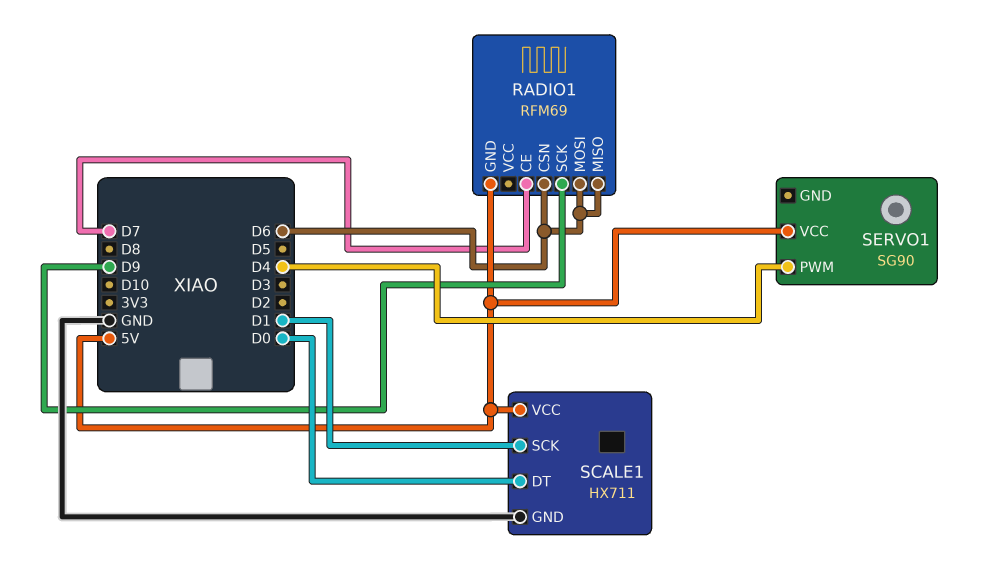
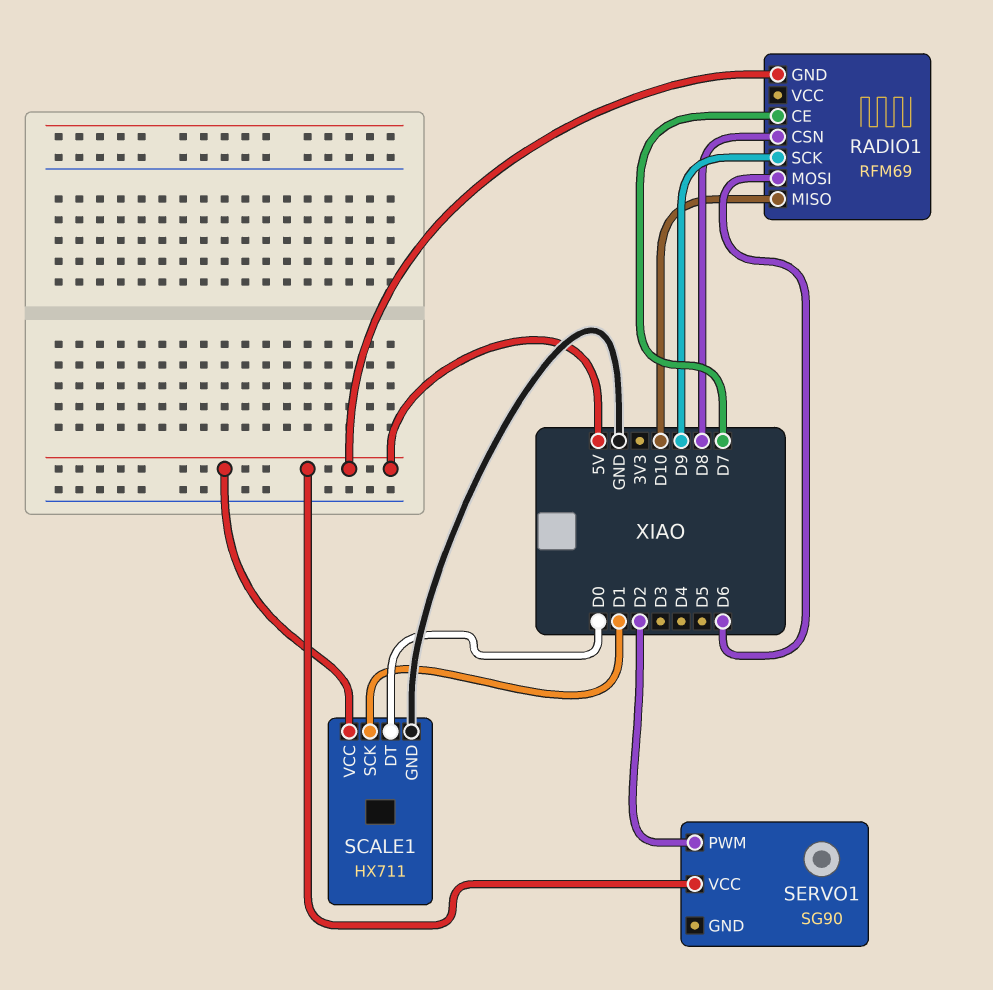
RADIO1 pin CSN: D6 -> D8
RADIO1 pin MISO: D6 -> D10
SERVO1 pin PWM: D4 -> D2

